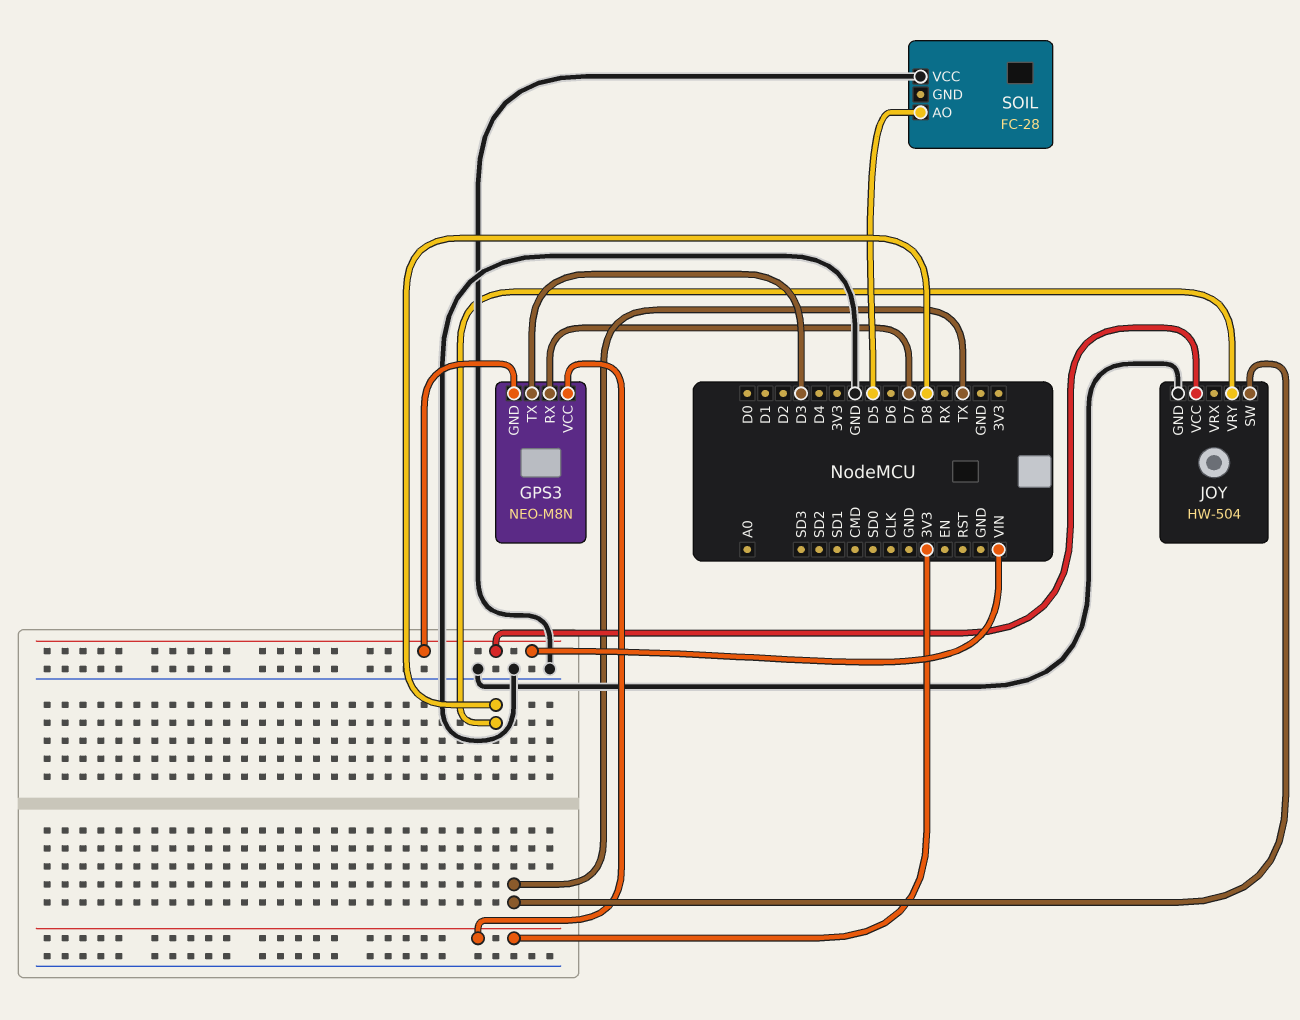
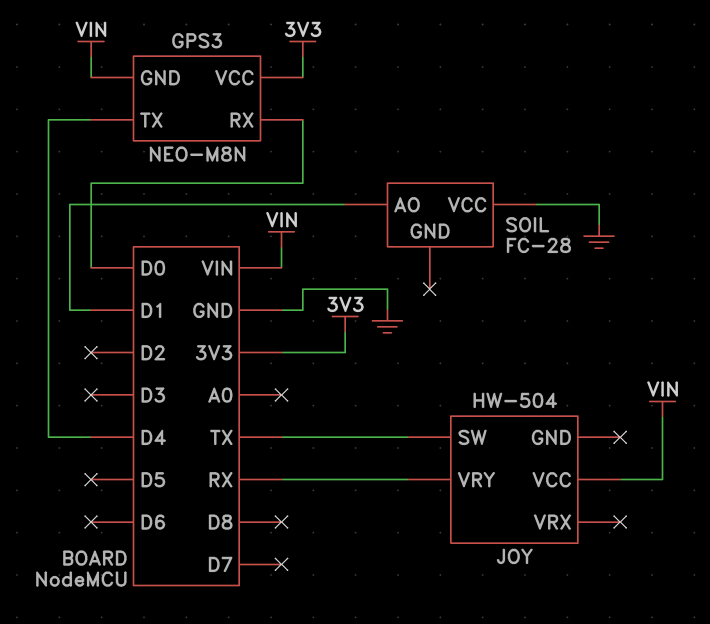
GPS3 pin RX: D7 -> D0
GPS3 pin TX: D3 -> D4
JOY pin GND: GND -> none
JOY pin VRY: D8 -> RX
SOIL pin AO: D5 -> D1

